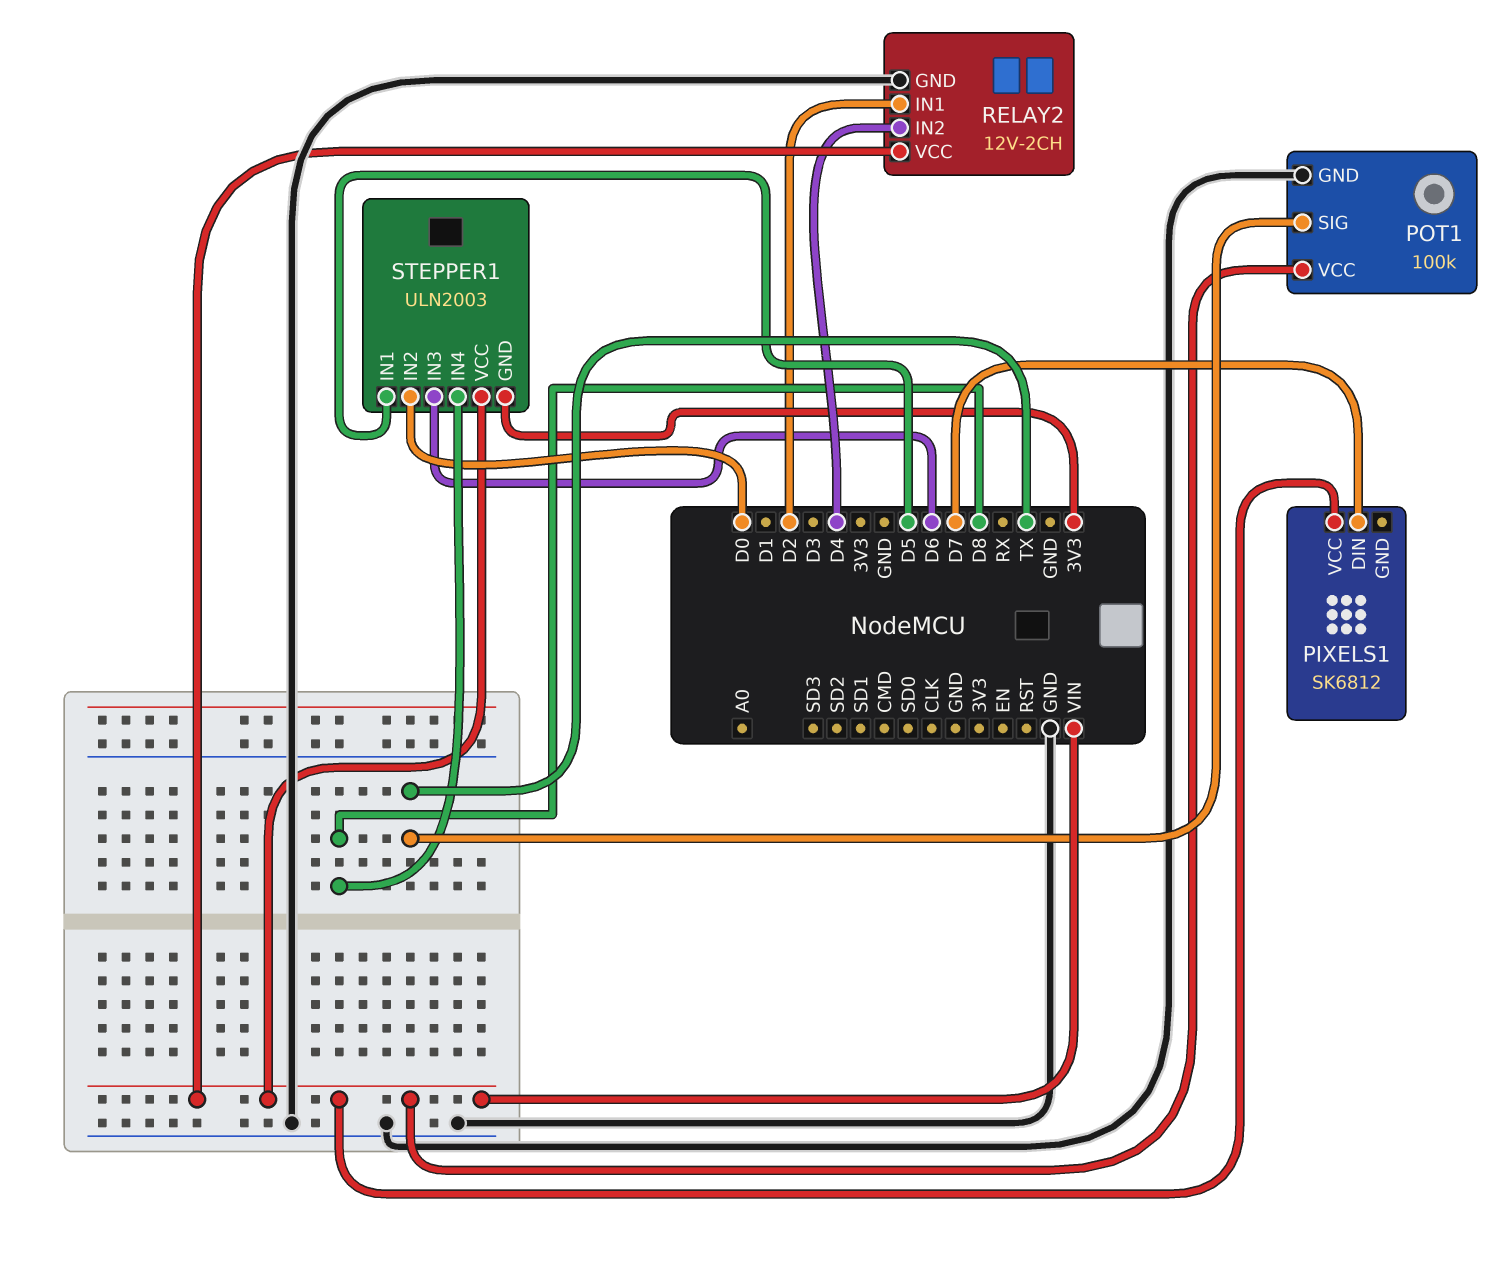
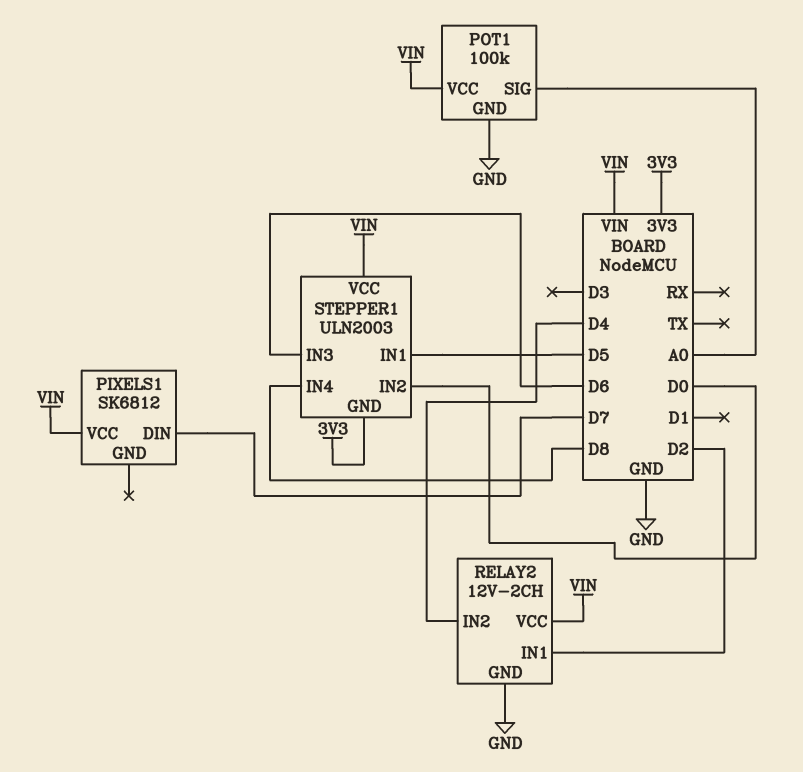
POT1 pin SIG: TX -> A0

